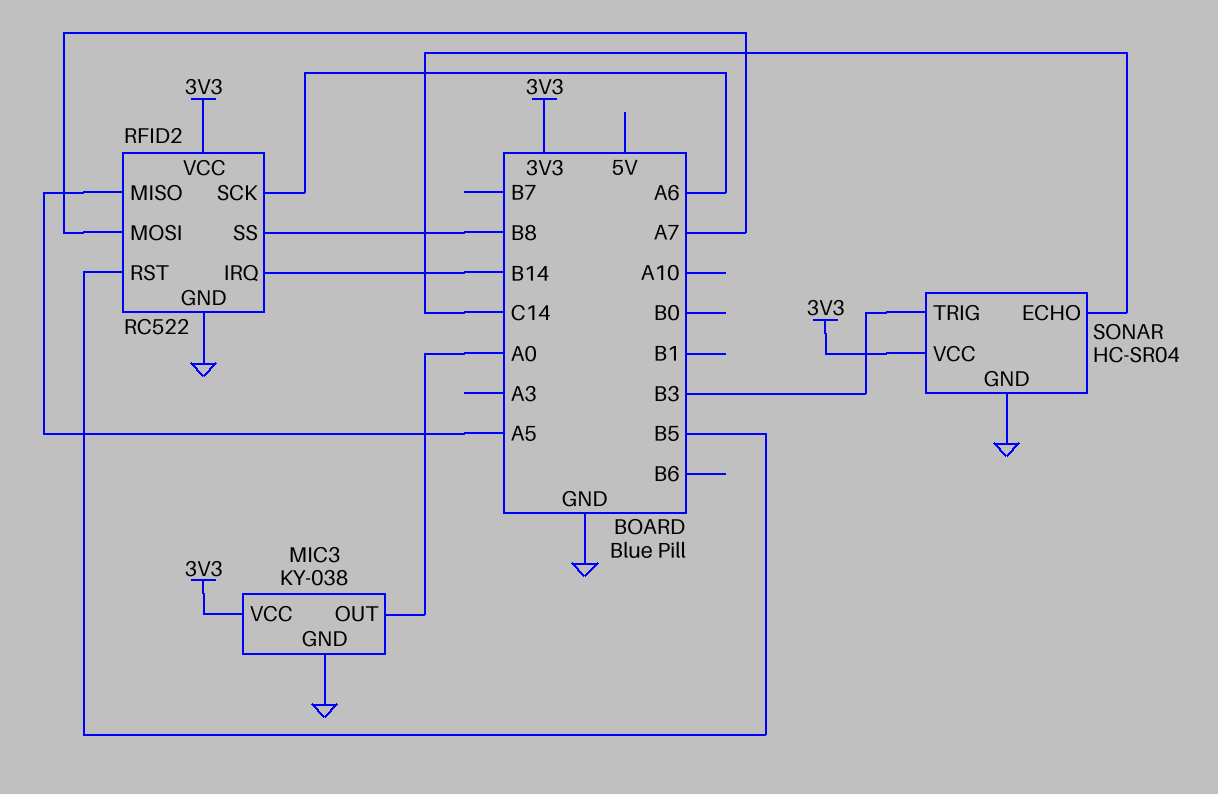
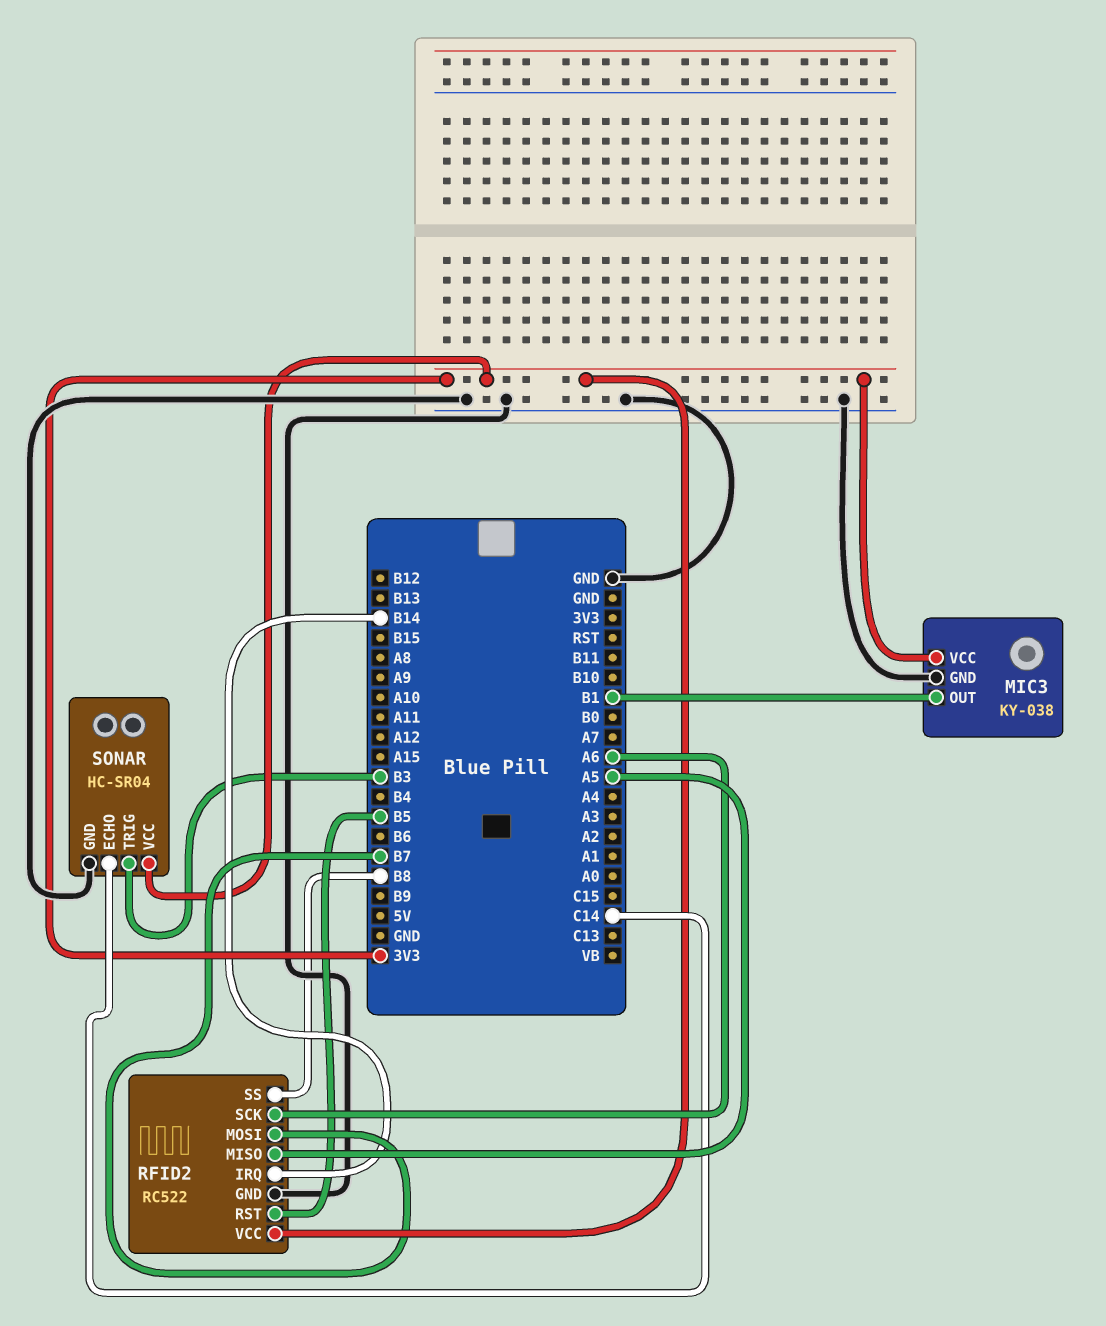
MIC3 pin OUT: A0 -> B1
RFID2 pin MOSI: A7 -> B7

